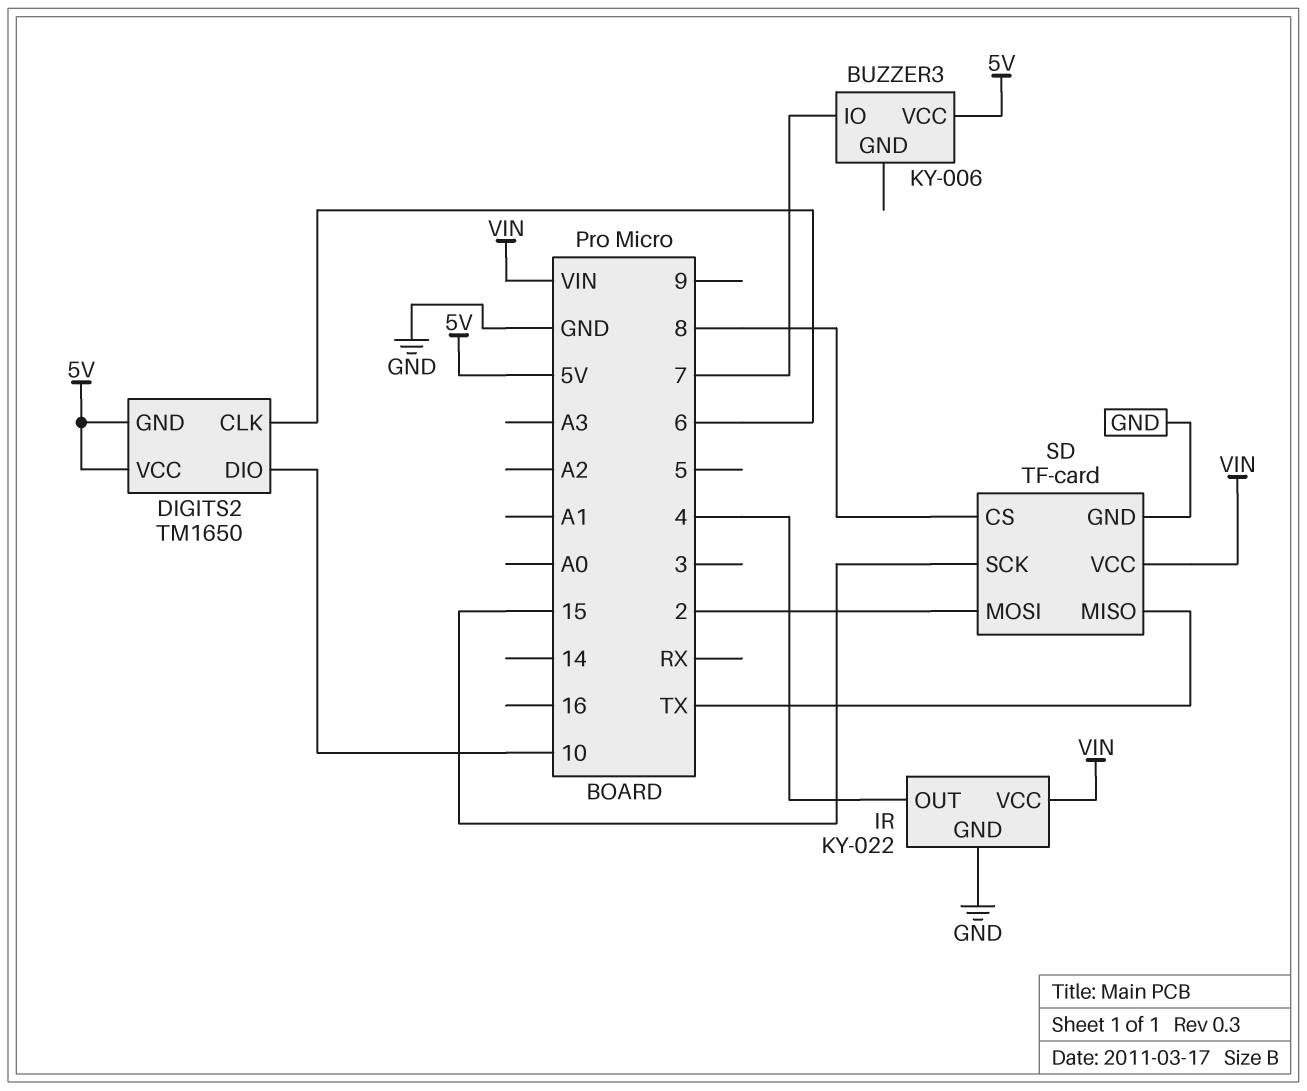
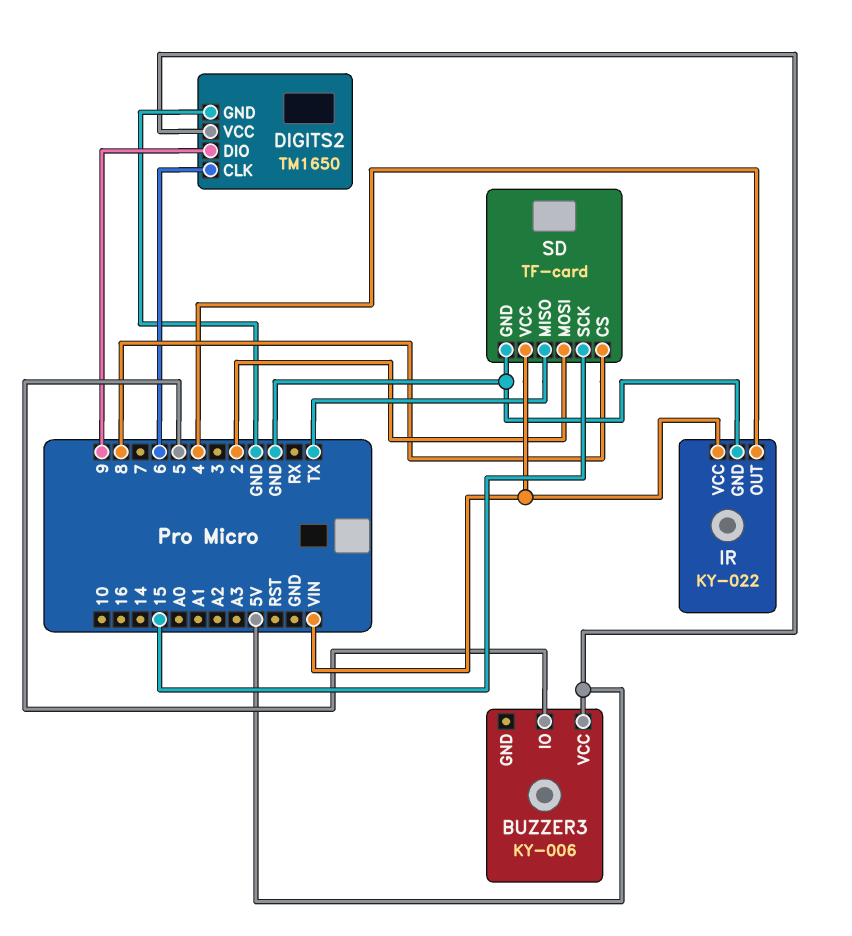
BUZZER3 pin IO: 7 -> 5
DIGITS2 pin DIO: 10 -> 9
DIGITS2 pin GND: 5V -> GND

